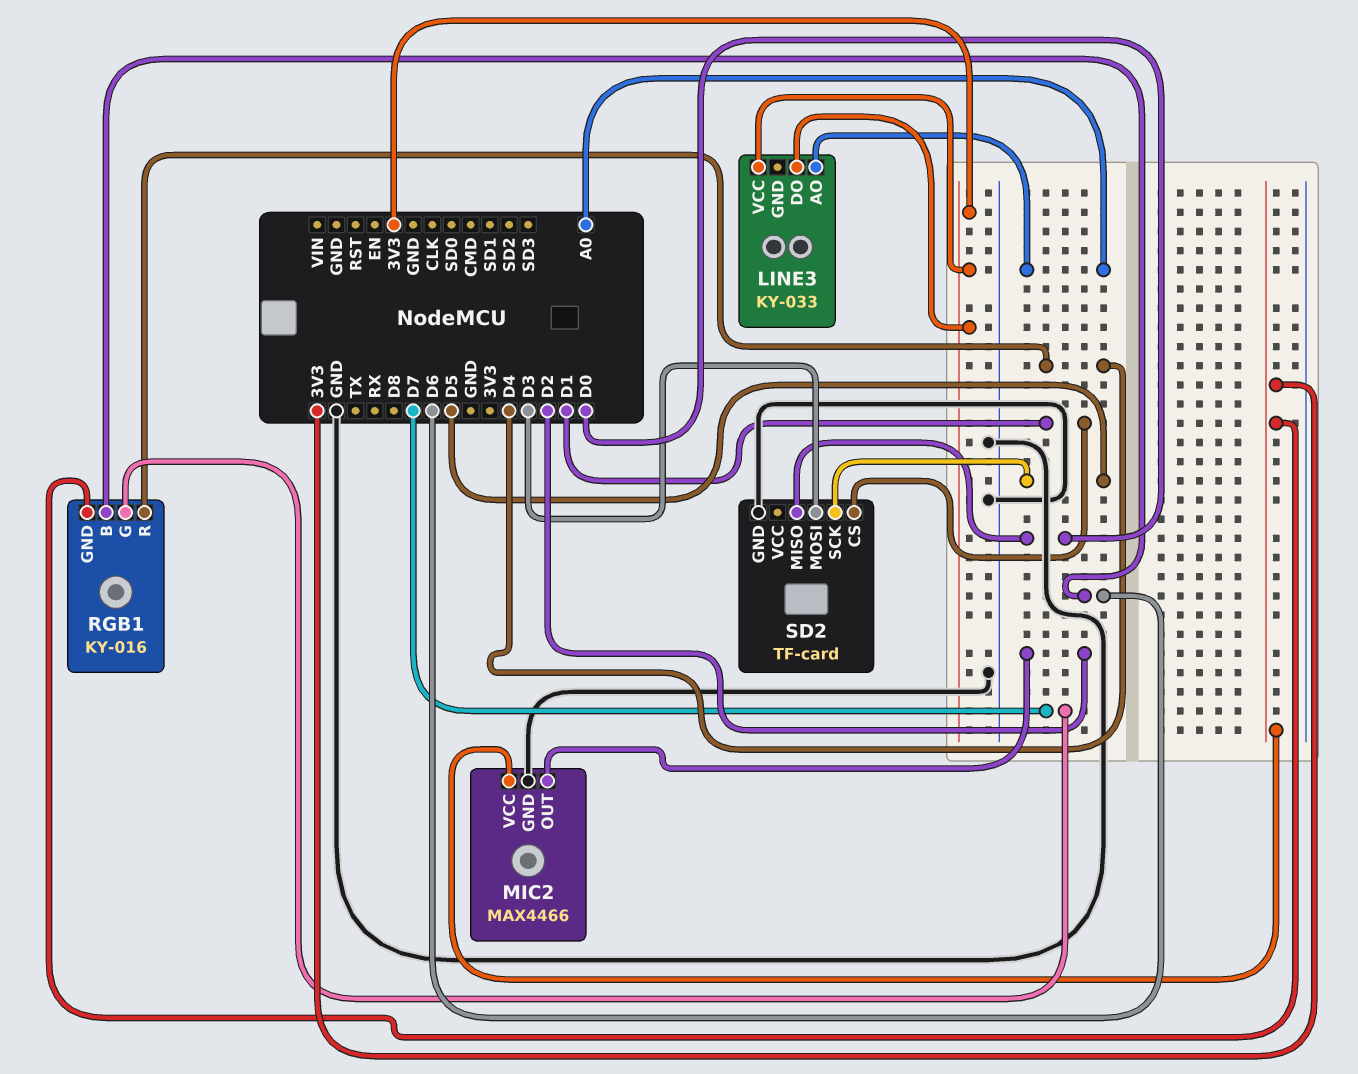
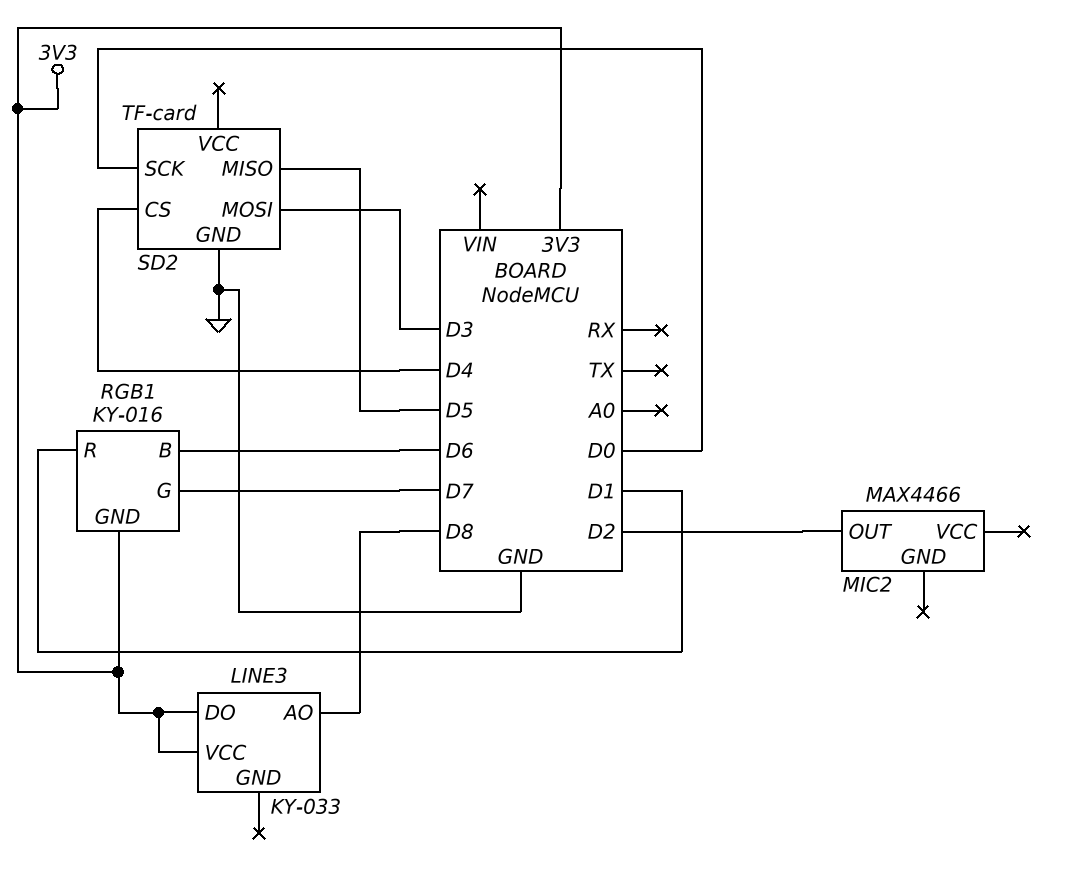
LINE3 pin AO: A0 -> D8
MIC2 pin GND: GND -> none
MIC2 pin VCC: 3V3 -> none
RGB1 pin R: D4 -> D1
SD2 pin CS: D1 -> D4
SD2 pin MISO: D0 -> D5
SD2 pin SCK: D5 -> D0

